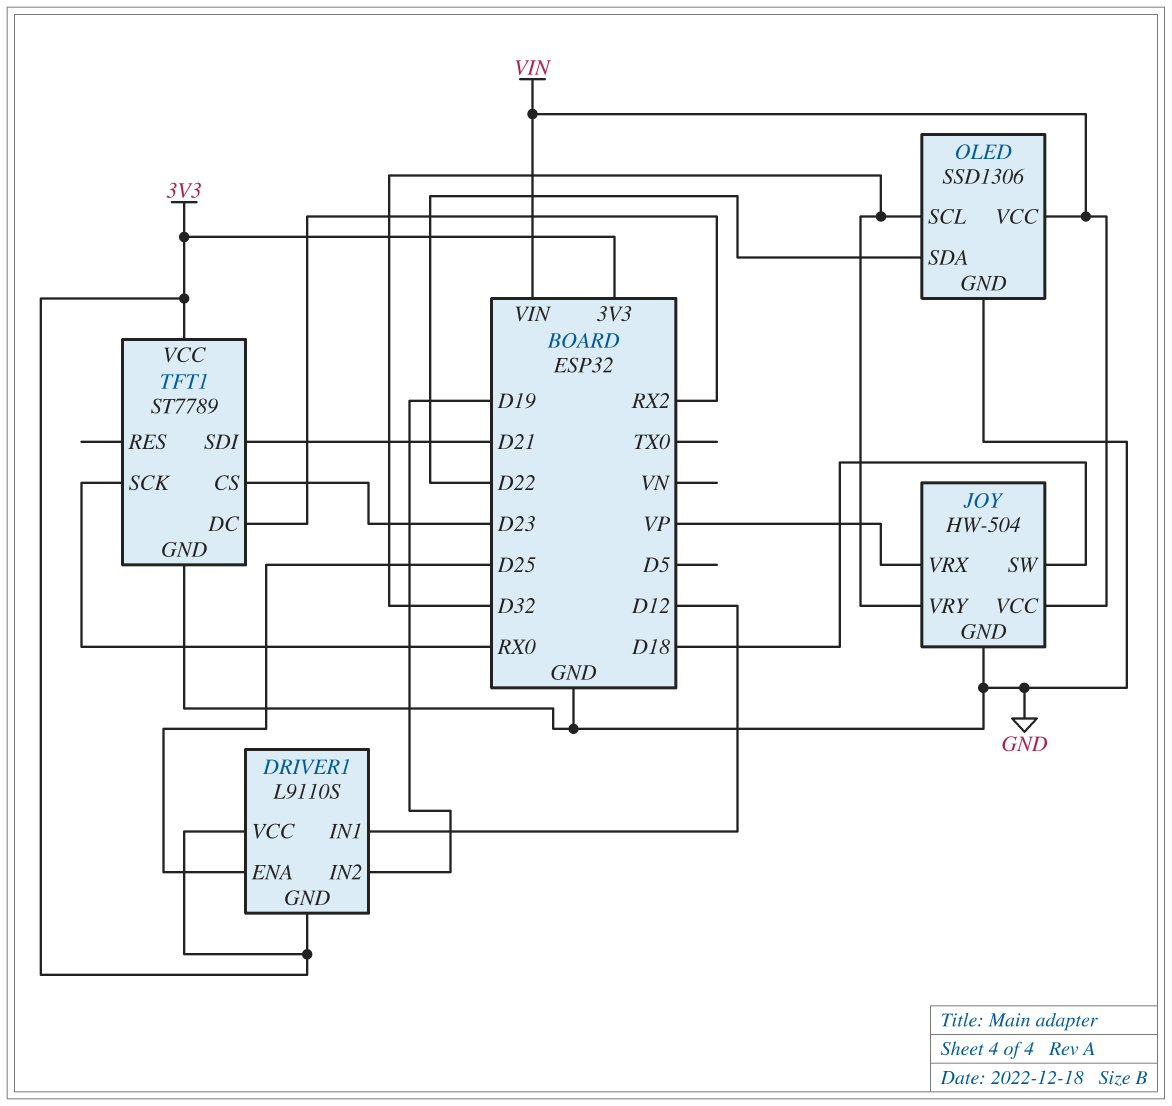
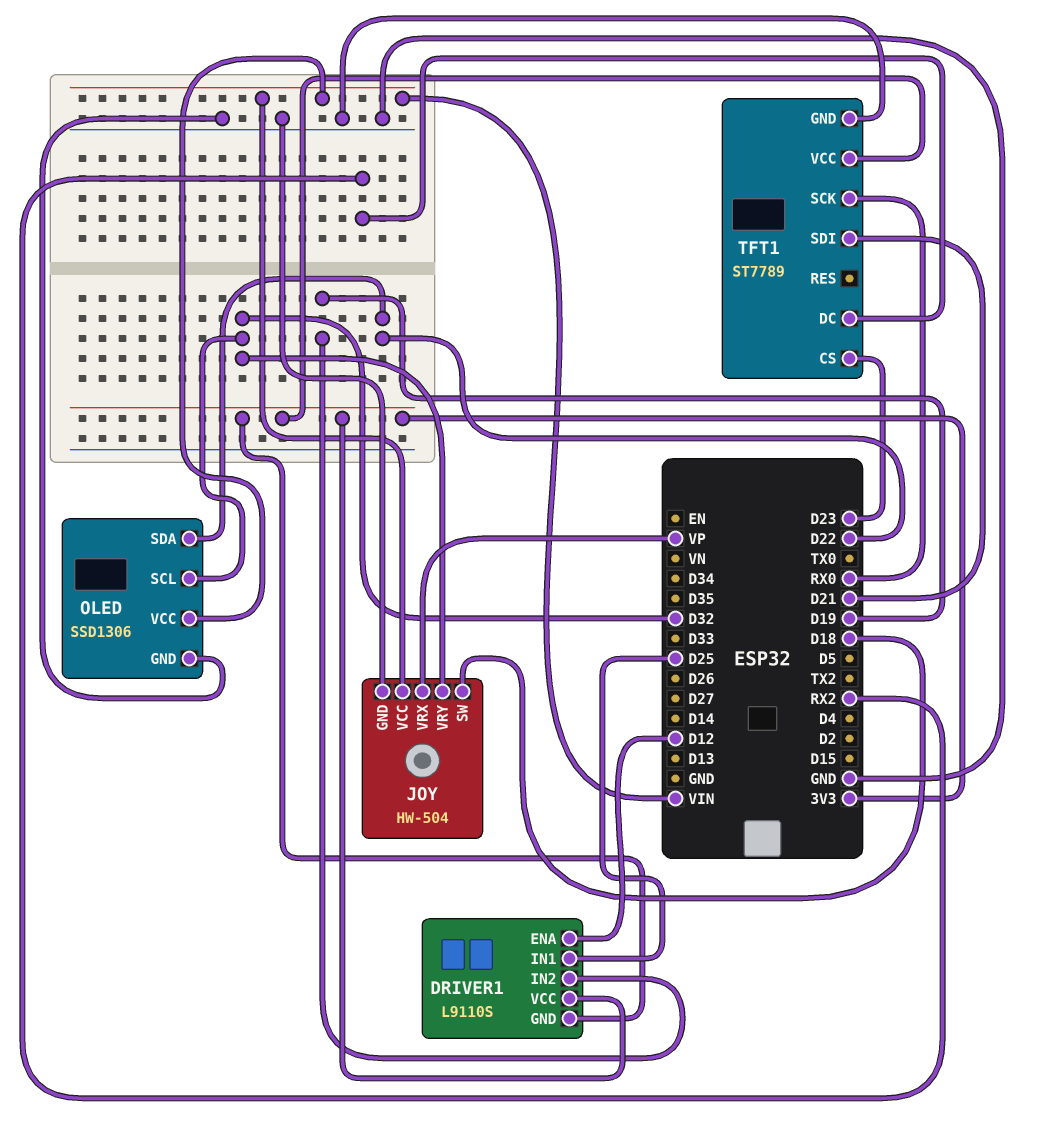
DRIVER1 pin ENA: D25 -> D12
DRIVER1 pin IN1: D12 -> D25

